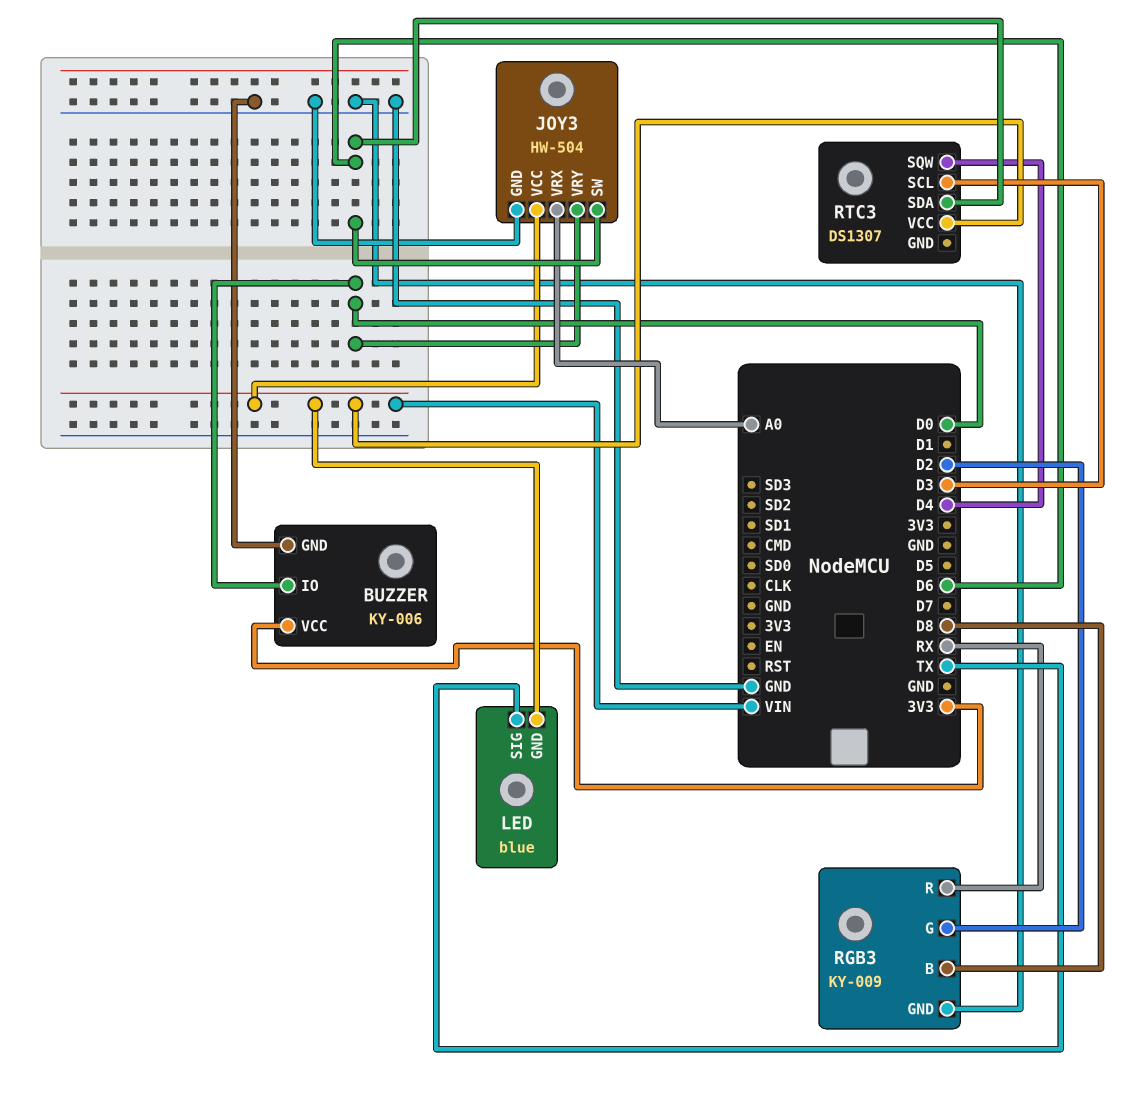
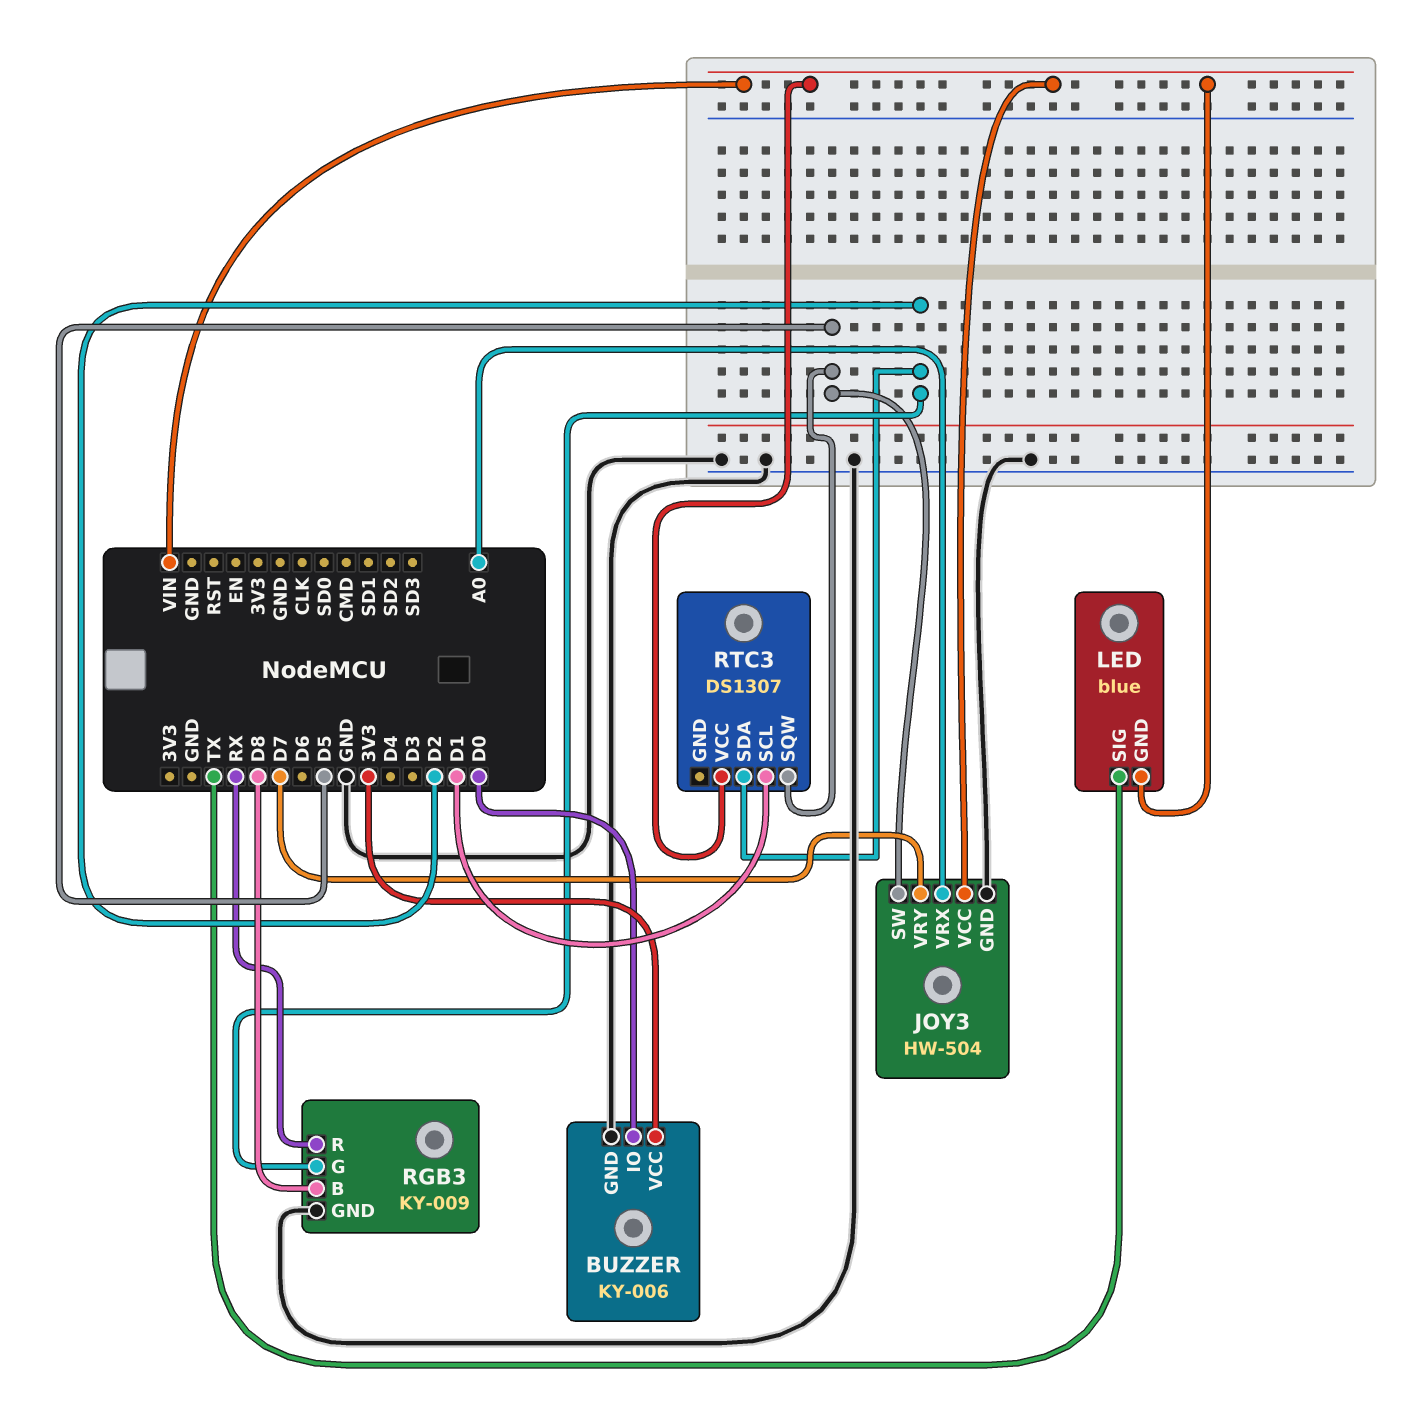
JOY3 pin SW: D6 -> D5
JOY3 pin VRY: D0 -> D7
RTC3 pin SCL: D3 -> D1
RTC3 pin SDA: D6 -> D2
RTC3 pin SQW: D4 -> D5

